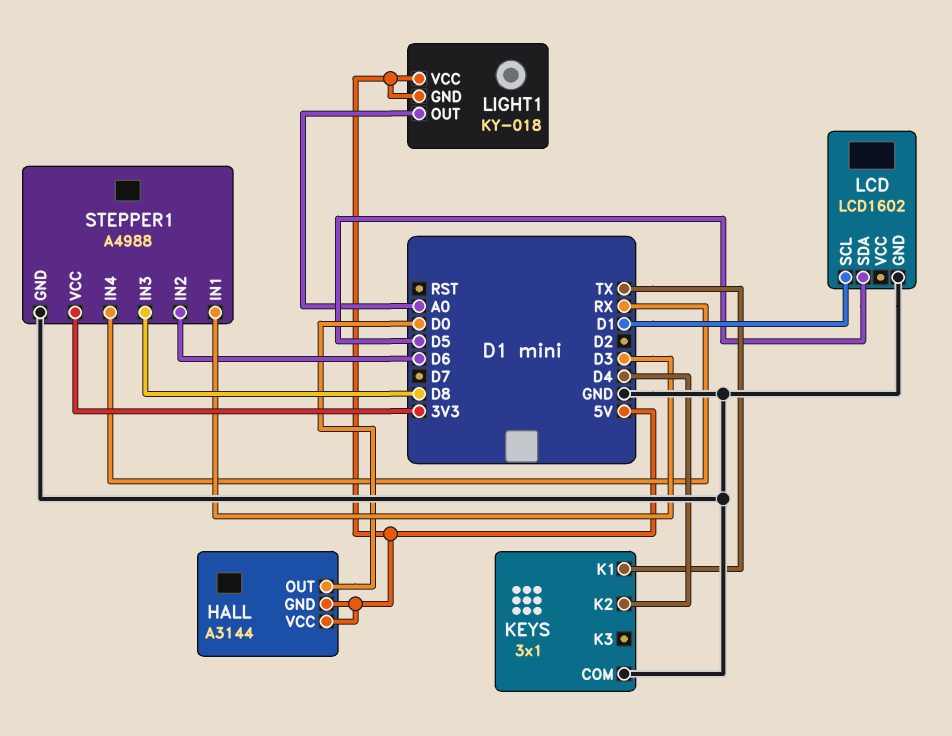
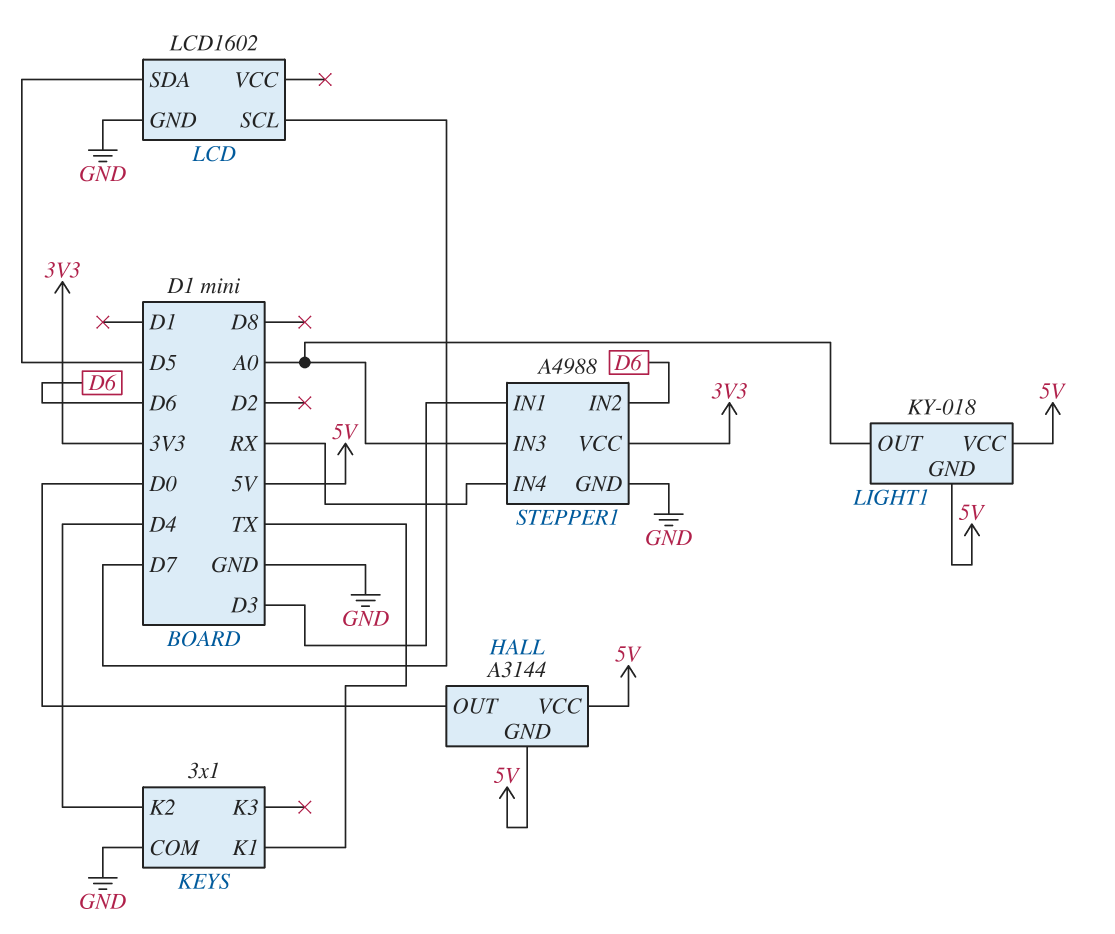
LCD pin SCL: D1 -> D7
STEPPER1 pin IN3: D8 -> A0

